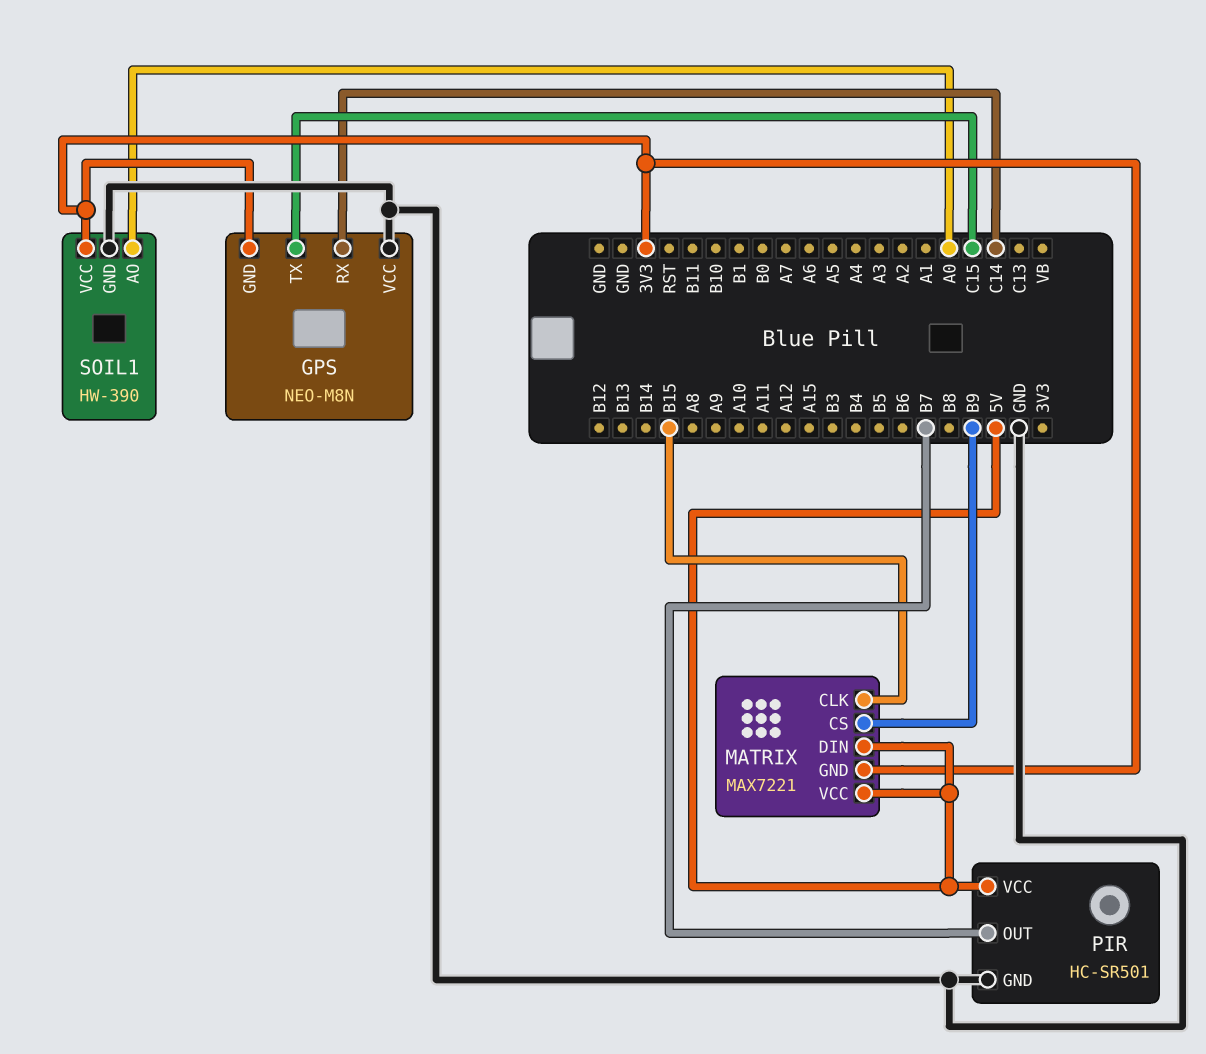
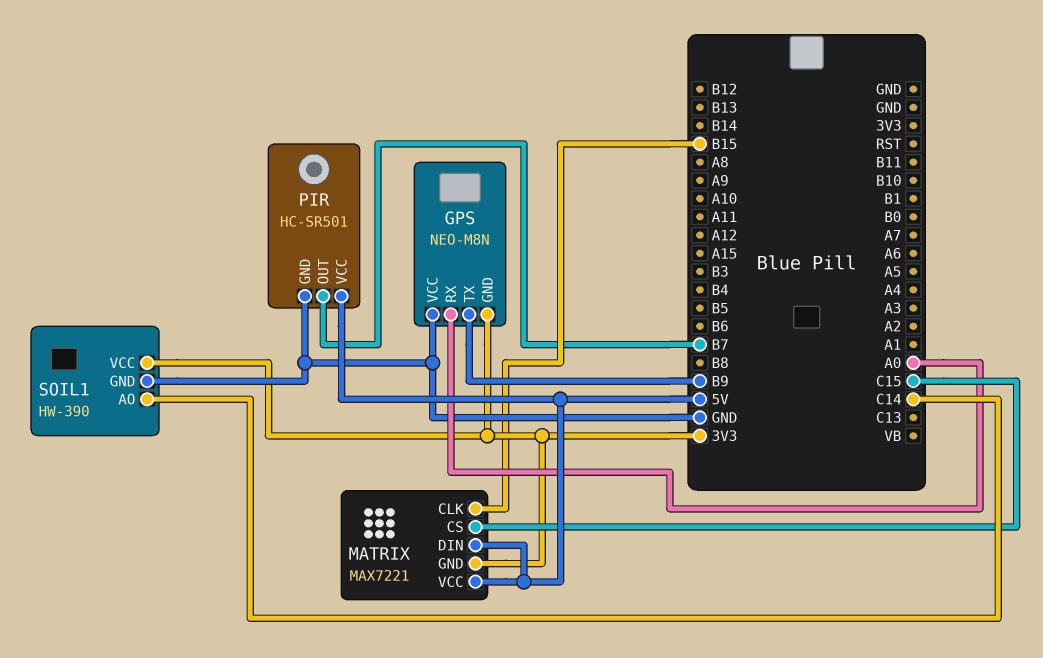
GPS pin RX: C14 -> A0
GPS pin TX: C15 -> B9
MATRIX pin CS: B9 -> C15
SOIL1 pin AO: A0 -> C14

